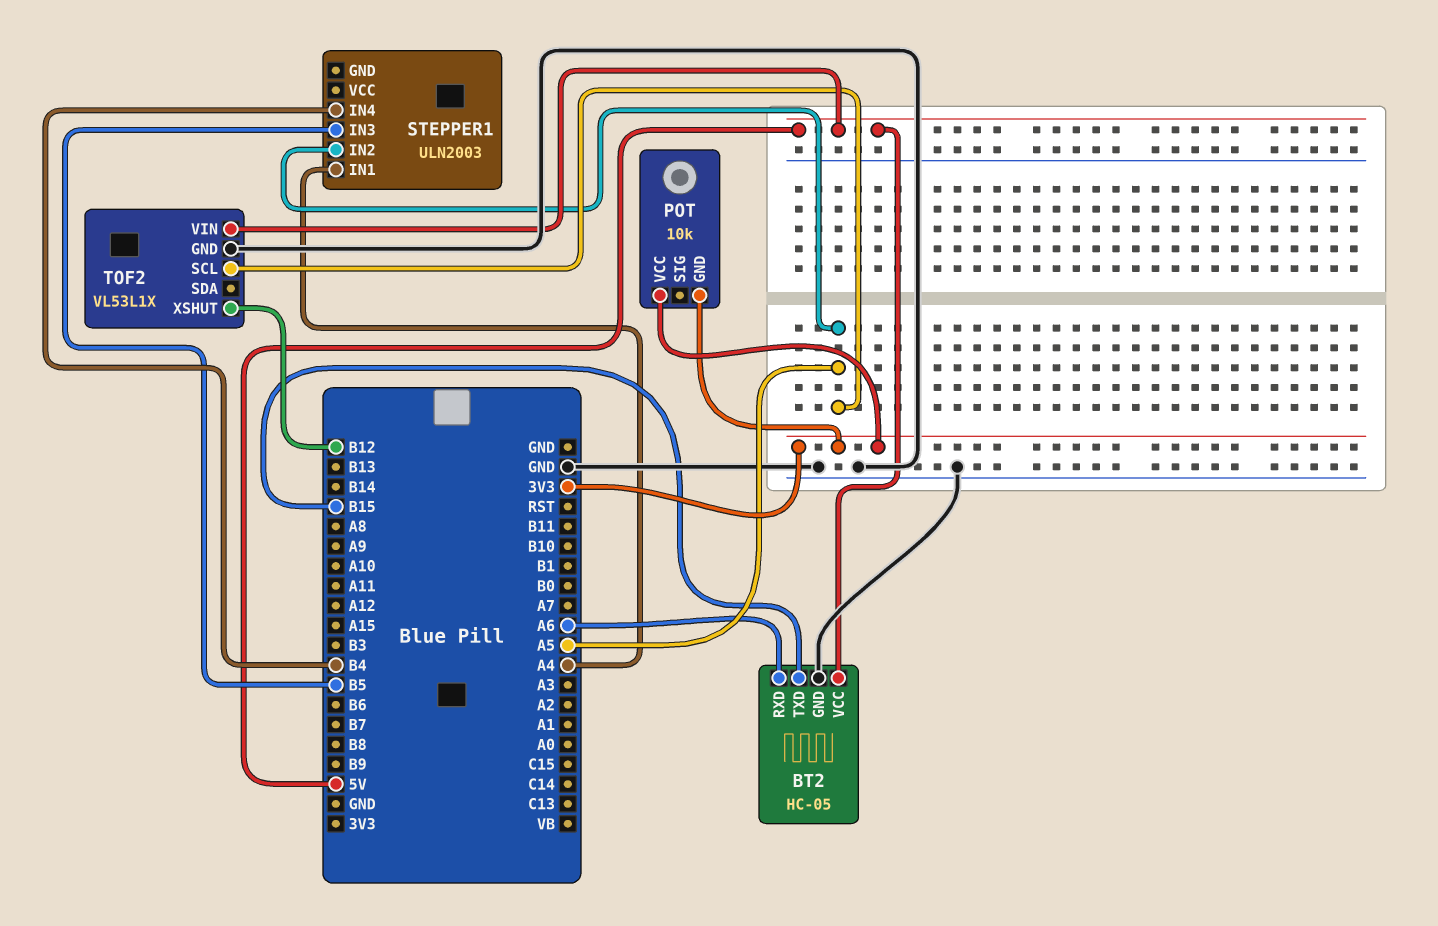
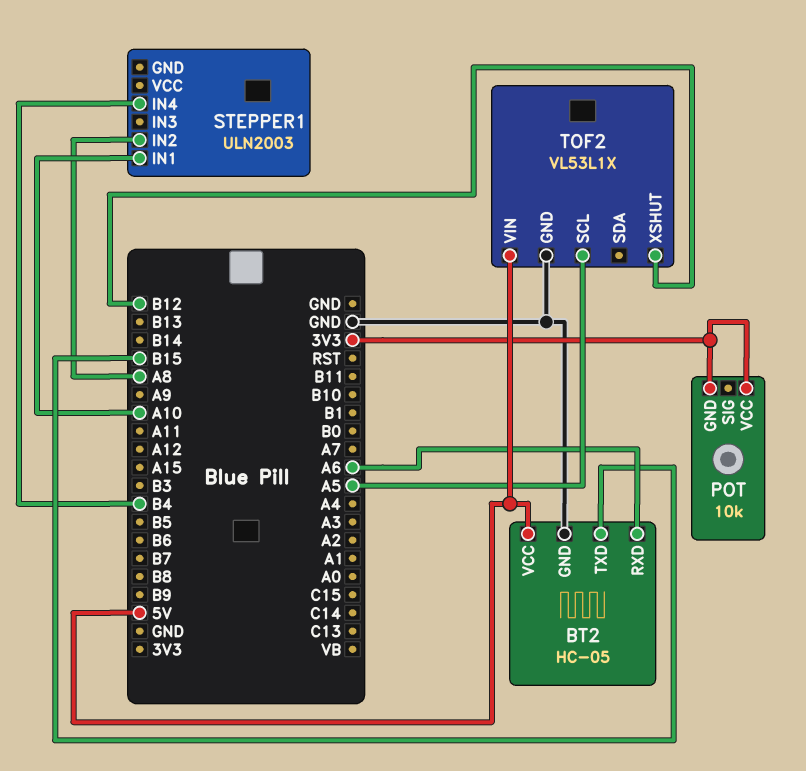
STEPPER1 pin IN1: A4 -> A10
STEPPER1 pin IN2: A5 -> A8
STEPPER1 pin IN3: B5 -> none

